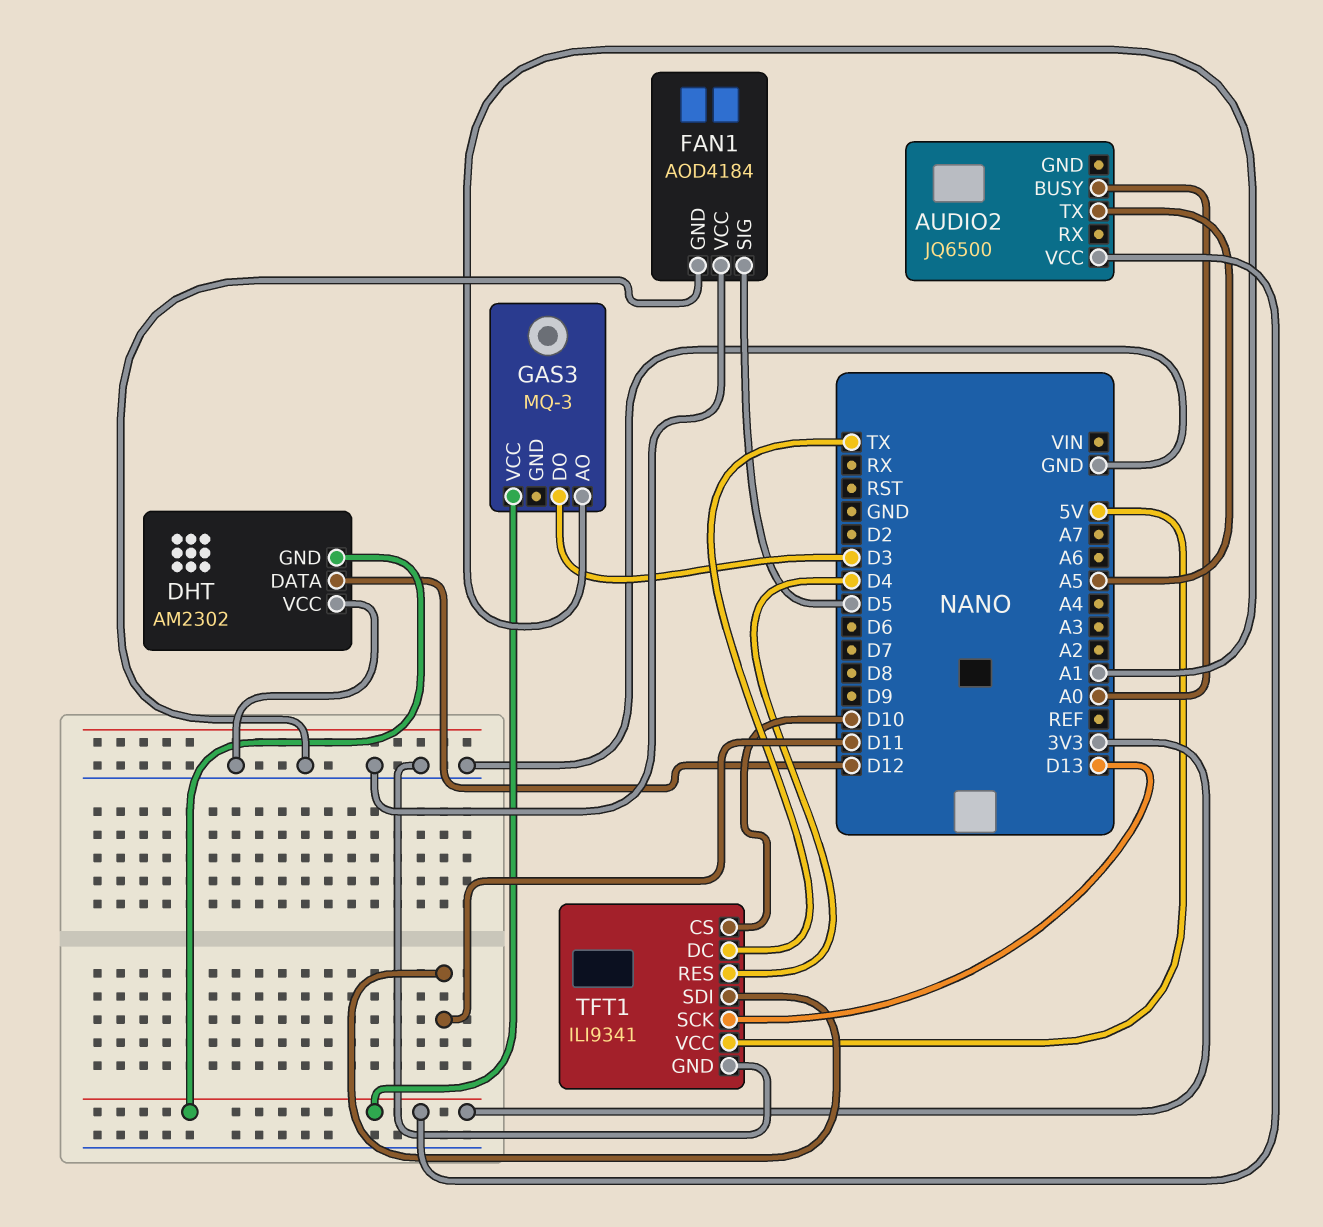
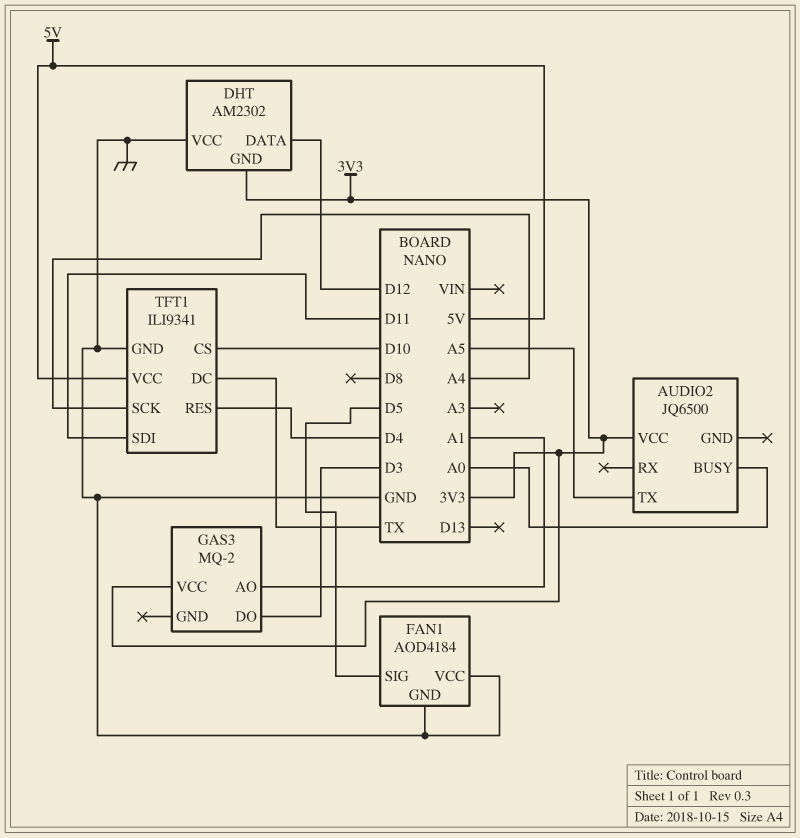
GAS3: MQ-3 -> MQ-2
TFT1 pin SCK: D13 -> A4

